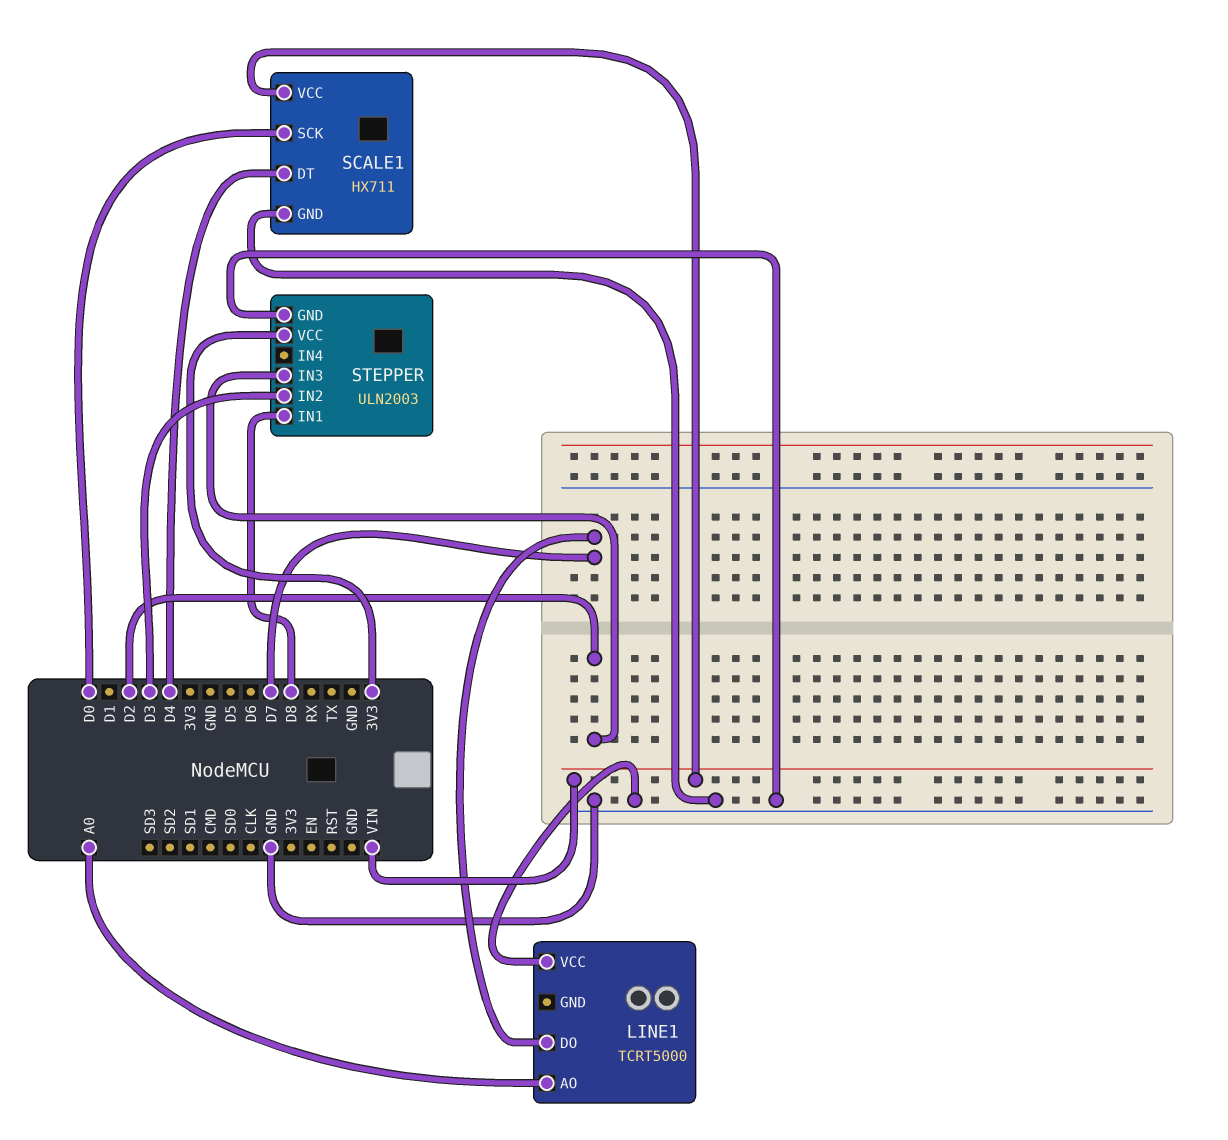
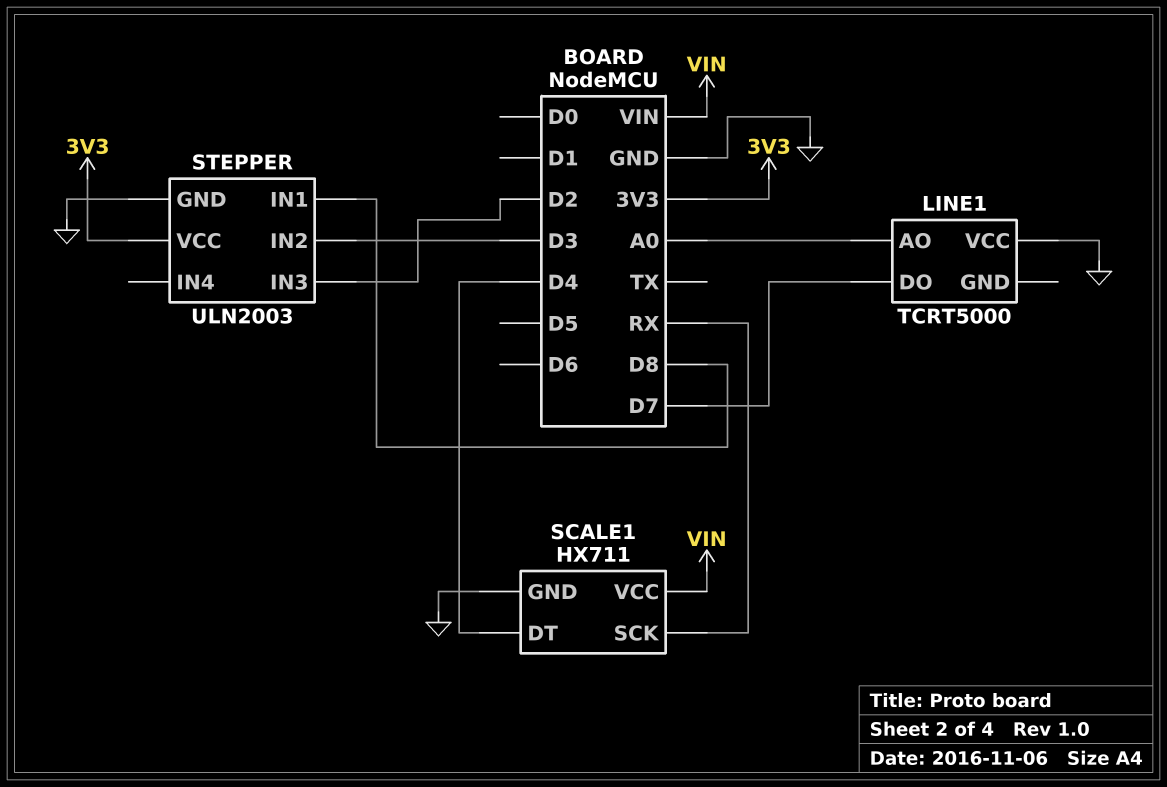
SCALE1 pin SCK: D0 -> RX

